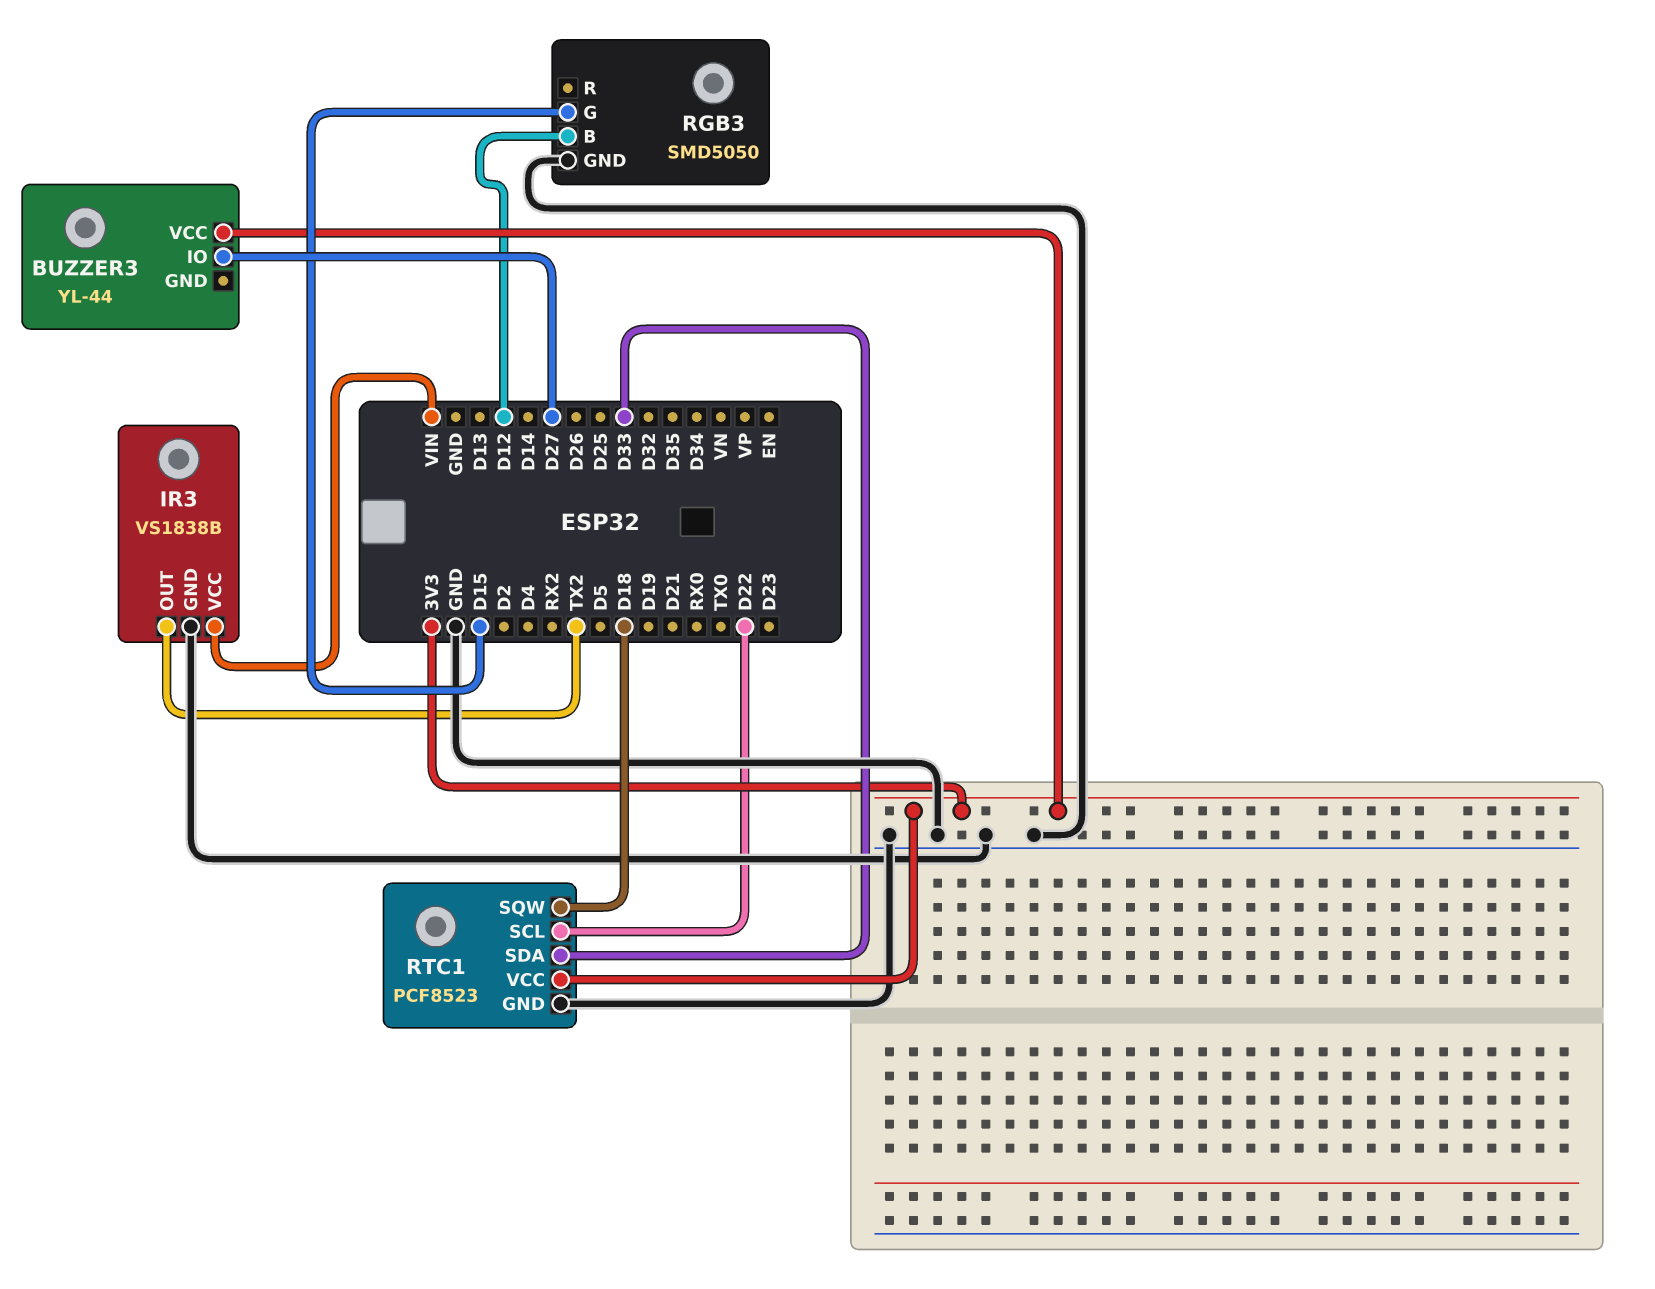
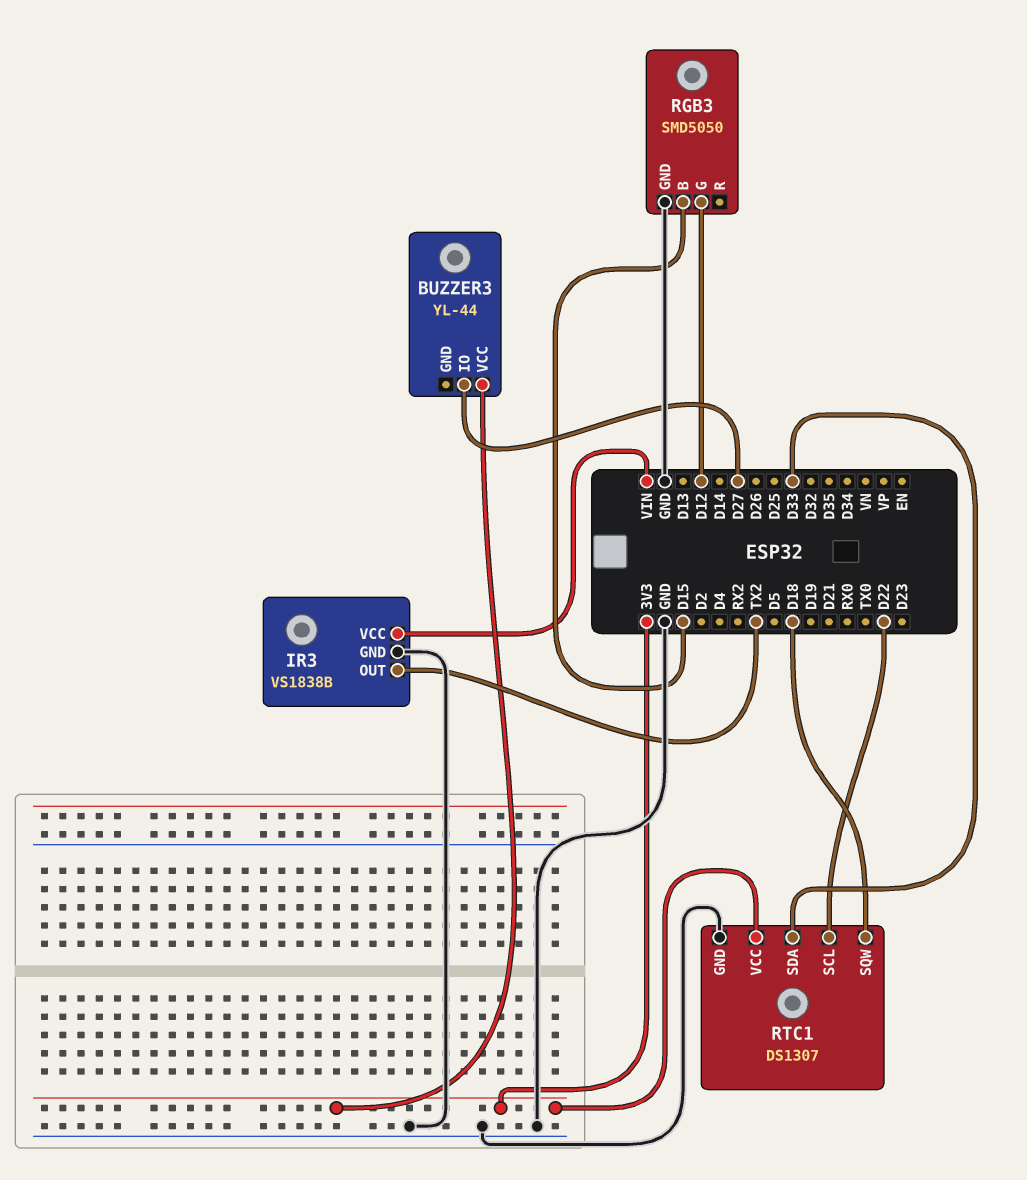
RGB3 pin B: D12 -> D15
RGB3 pin G: D15 -> D12
RTC1: PCF8523 -> DS1307

